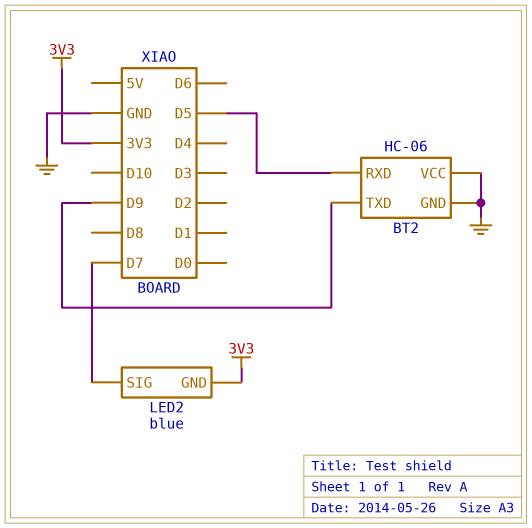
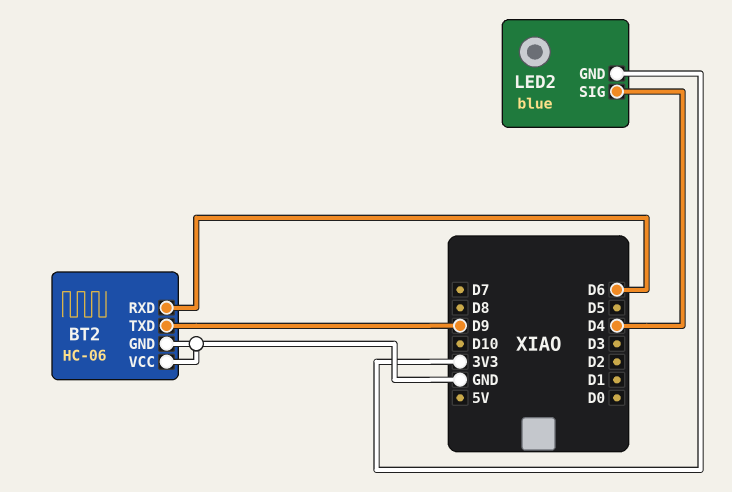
BT2 pin RXD: D5 -> D6
LED2 pin SIG: D7 -> D4

